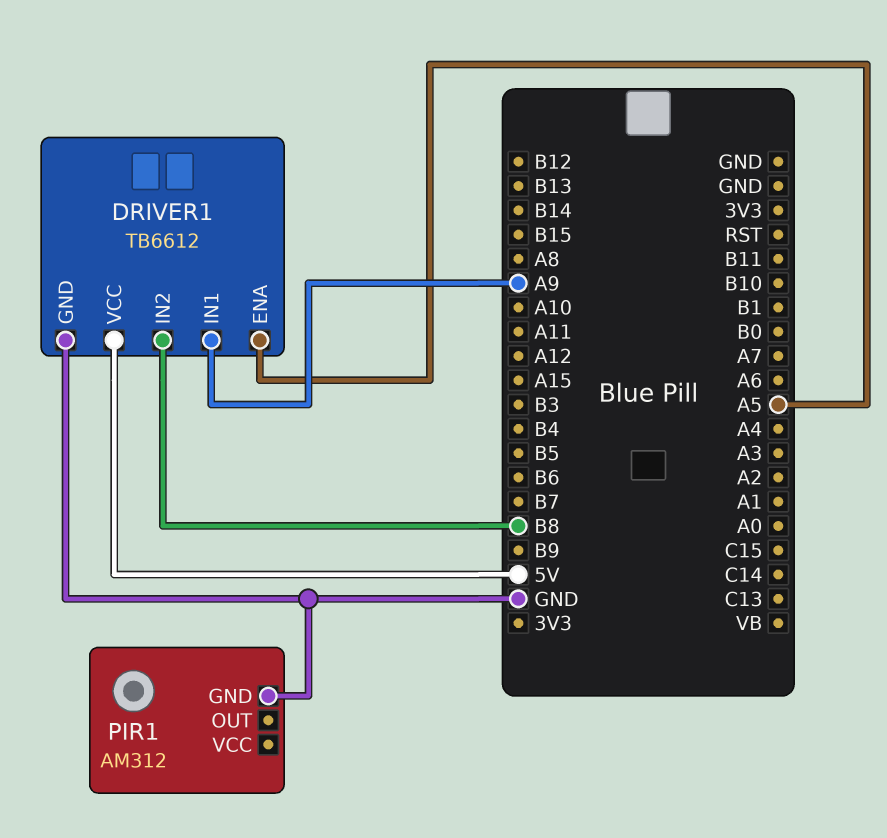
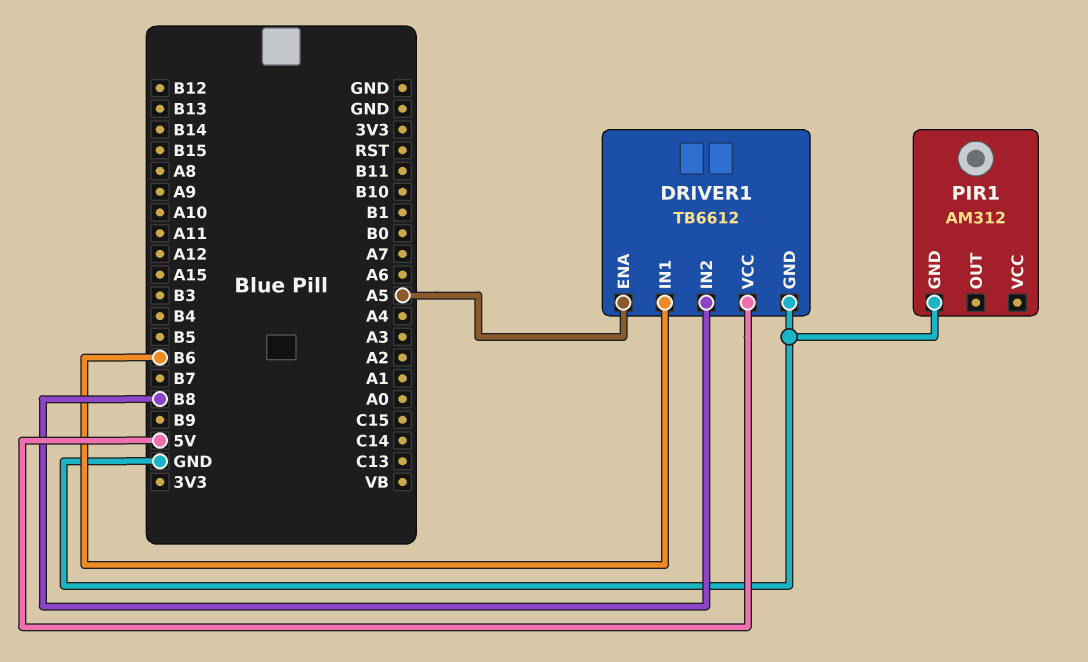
DRIVER1 pin IN1: A9 -> B6

